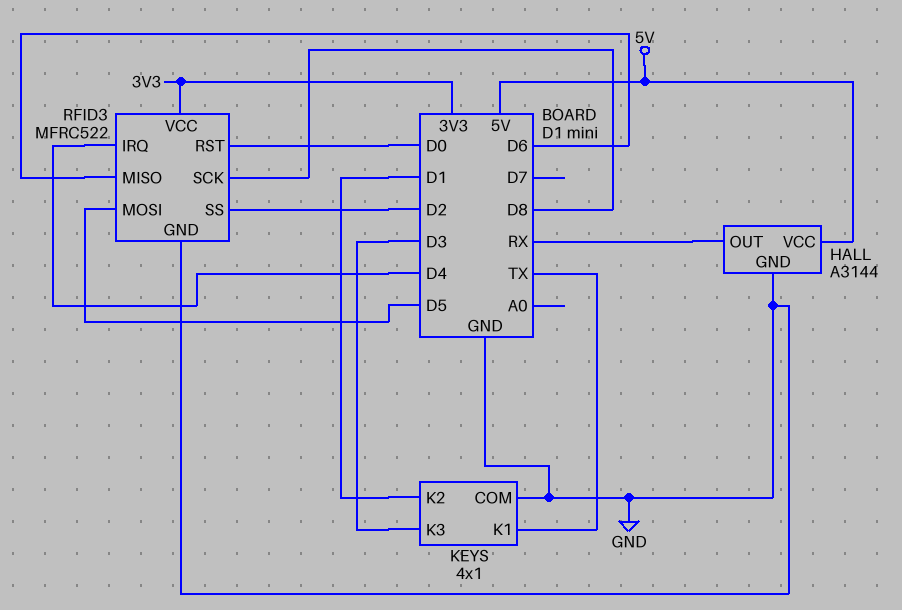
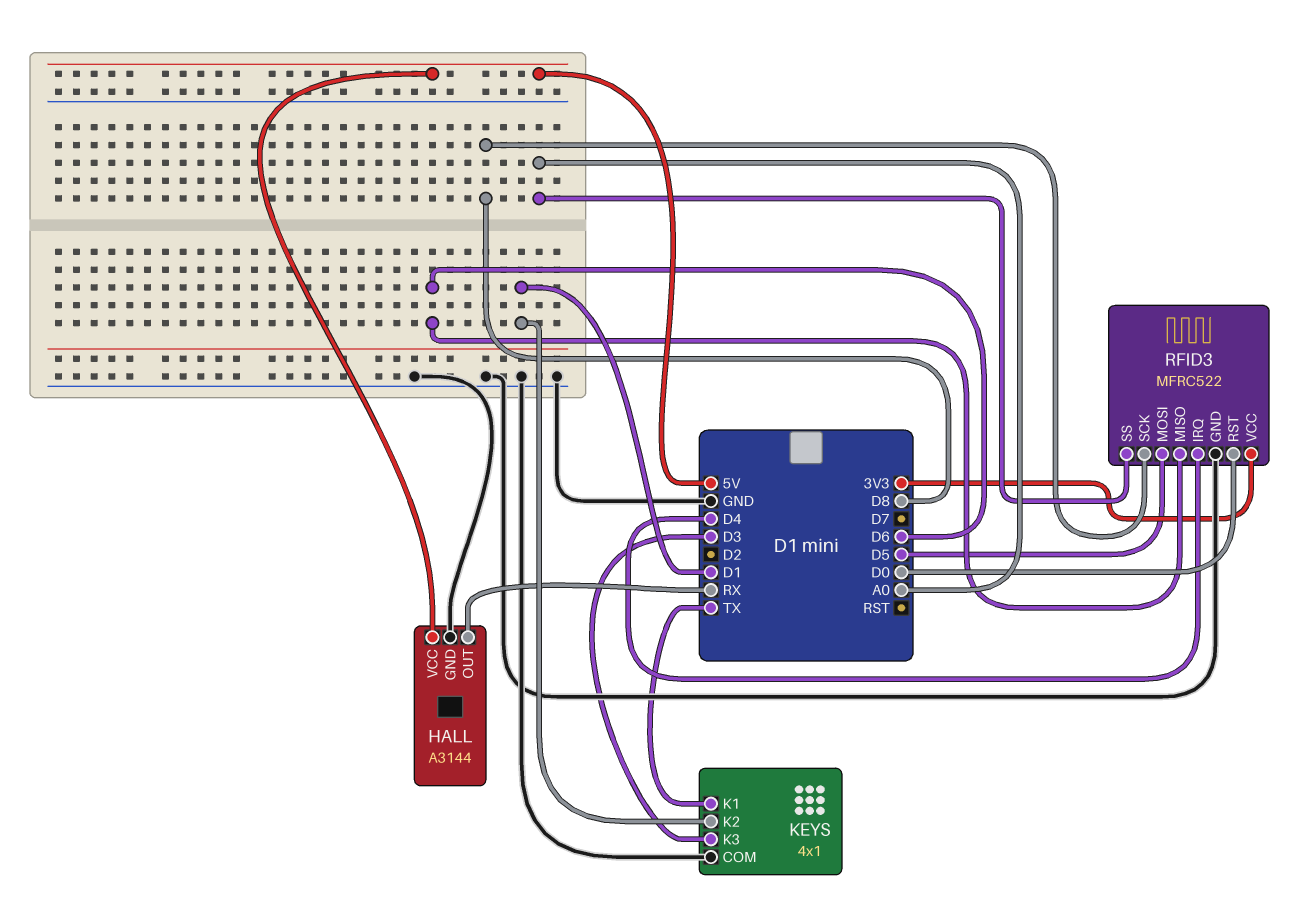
RFID3 pin SS: D2 -> A0

